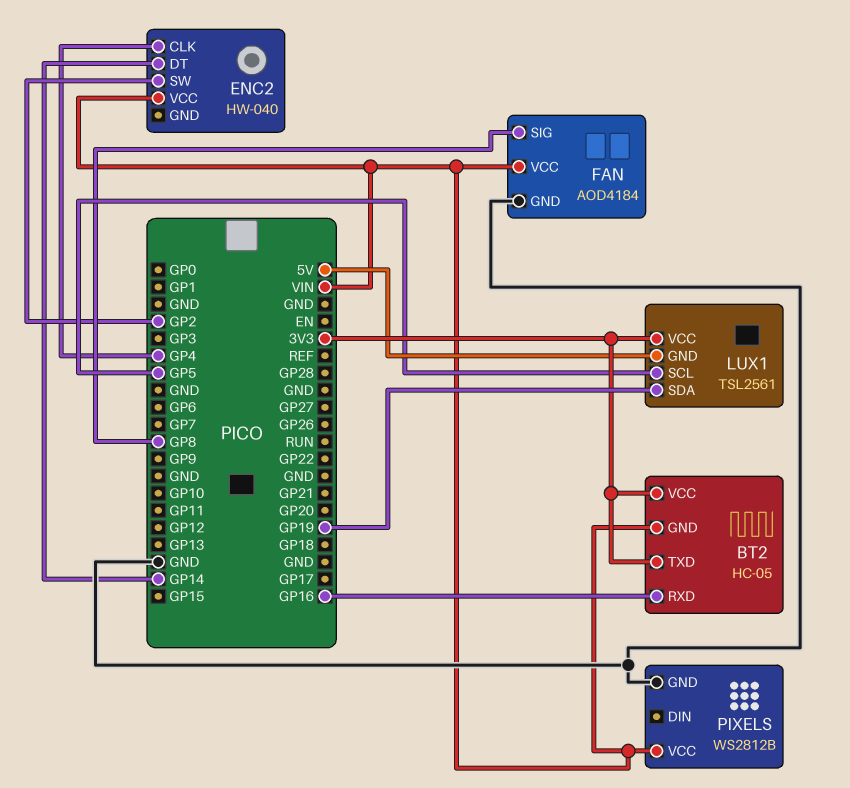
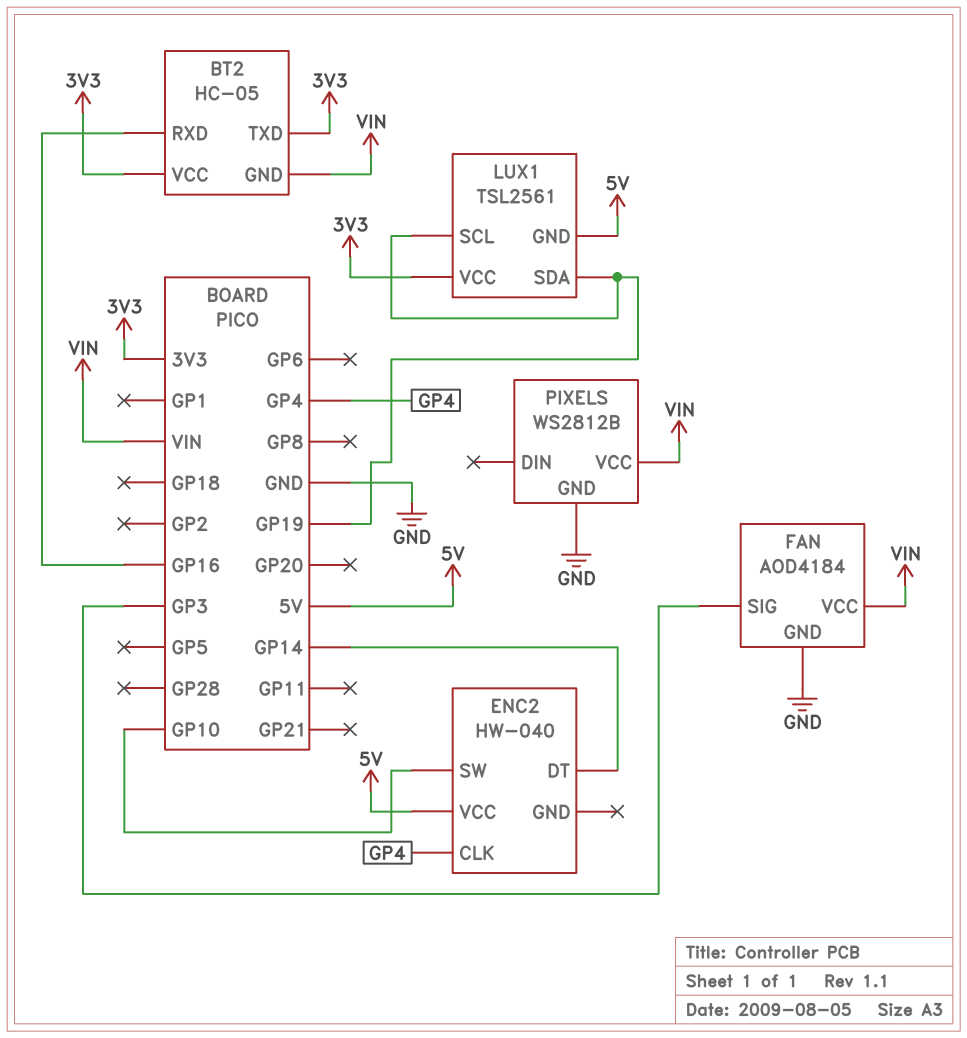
ENC2 pin SW: GP2 -> GP10
ENC2 pin VCC: VIN -> 5V
FAN pin SIG: GP8 -> GP3
LUX1 pin SCL: GP5 -> GP19

